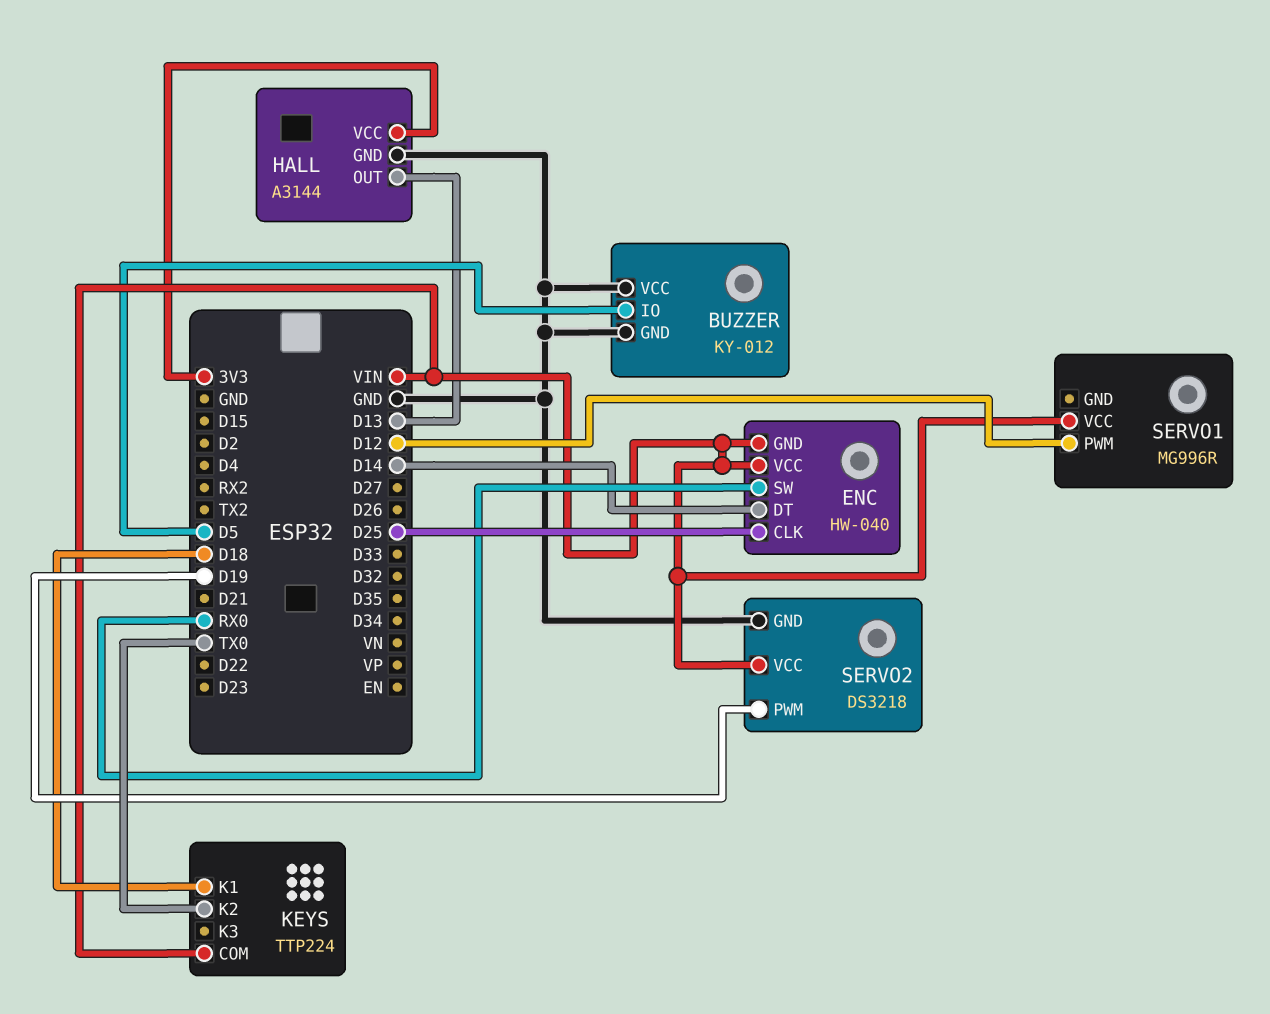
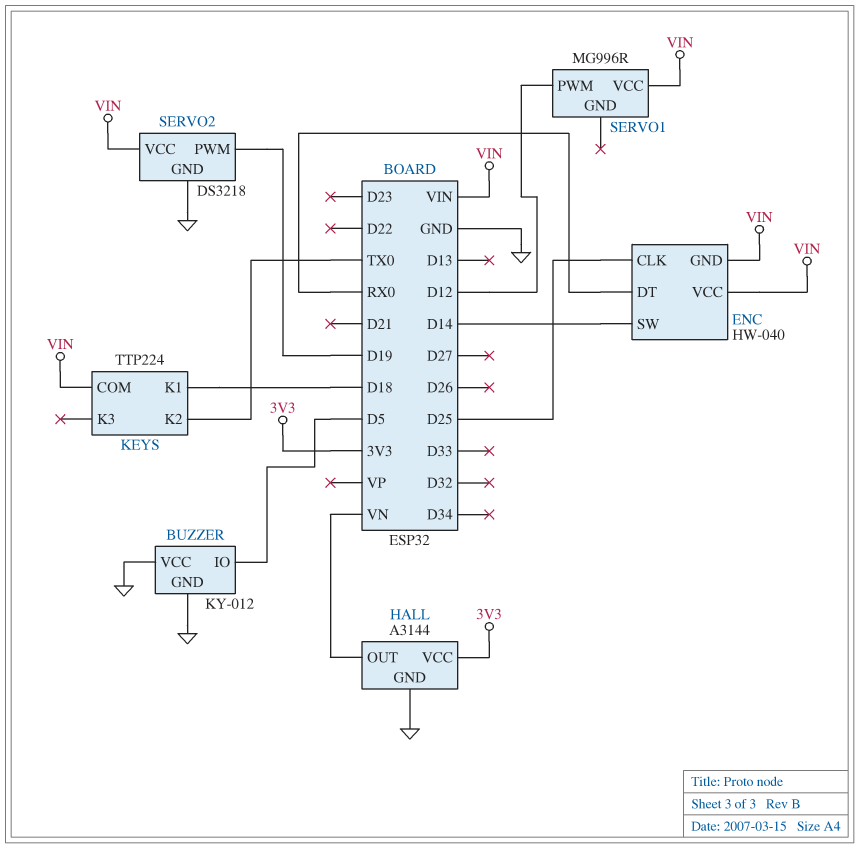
ENC pin DT: D14 -> RX0
ENC pin SW: RX0 -> D14
HALL pin OUT: D13 -> VN

